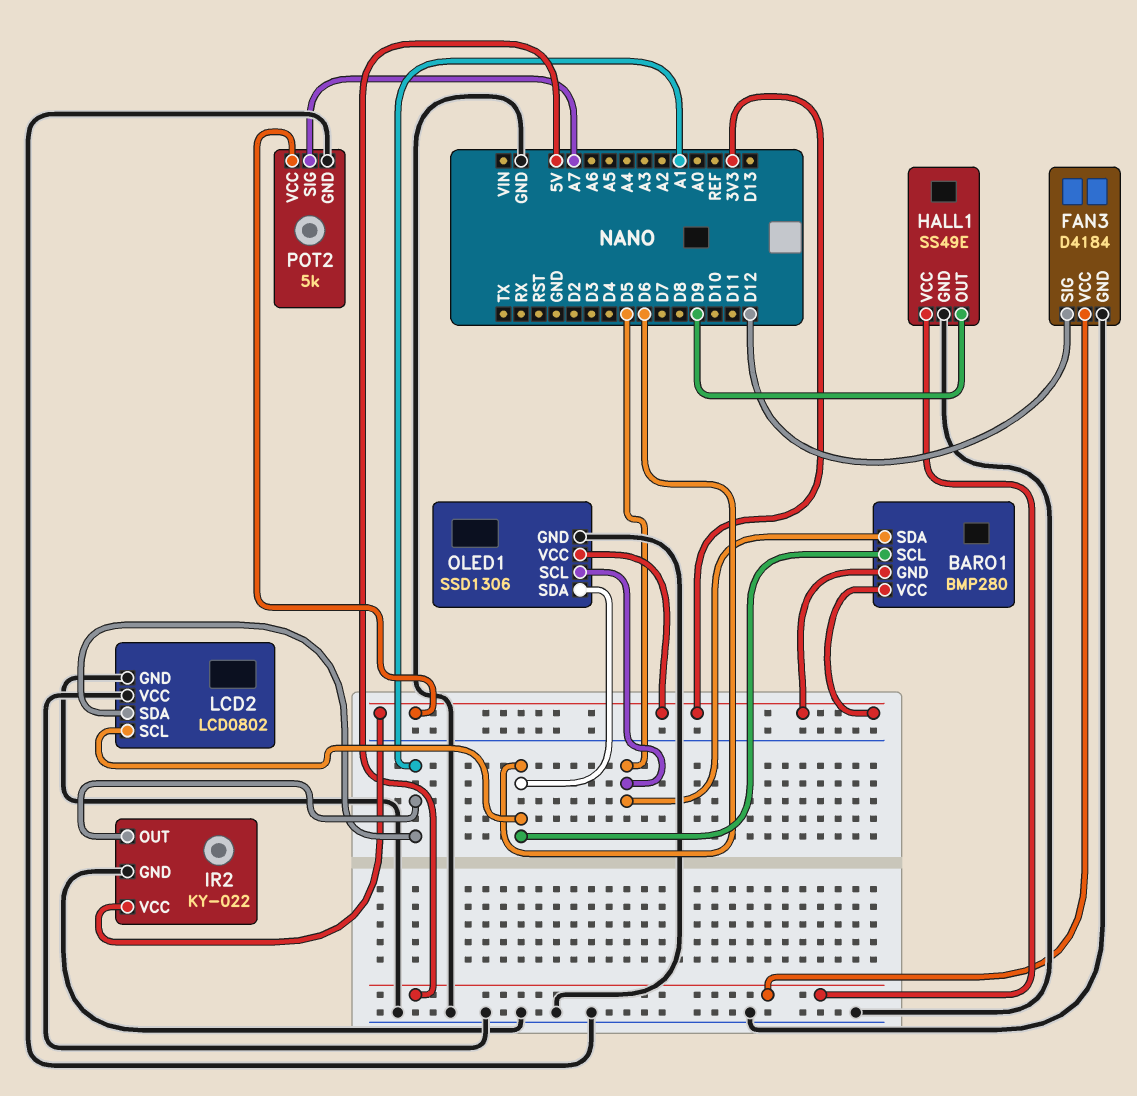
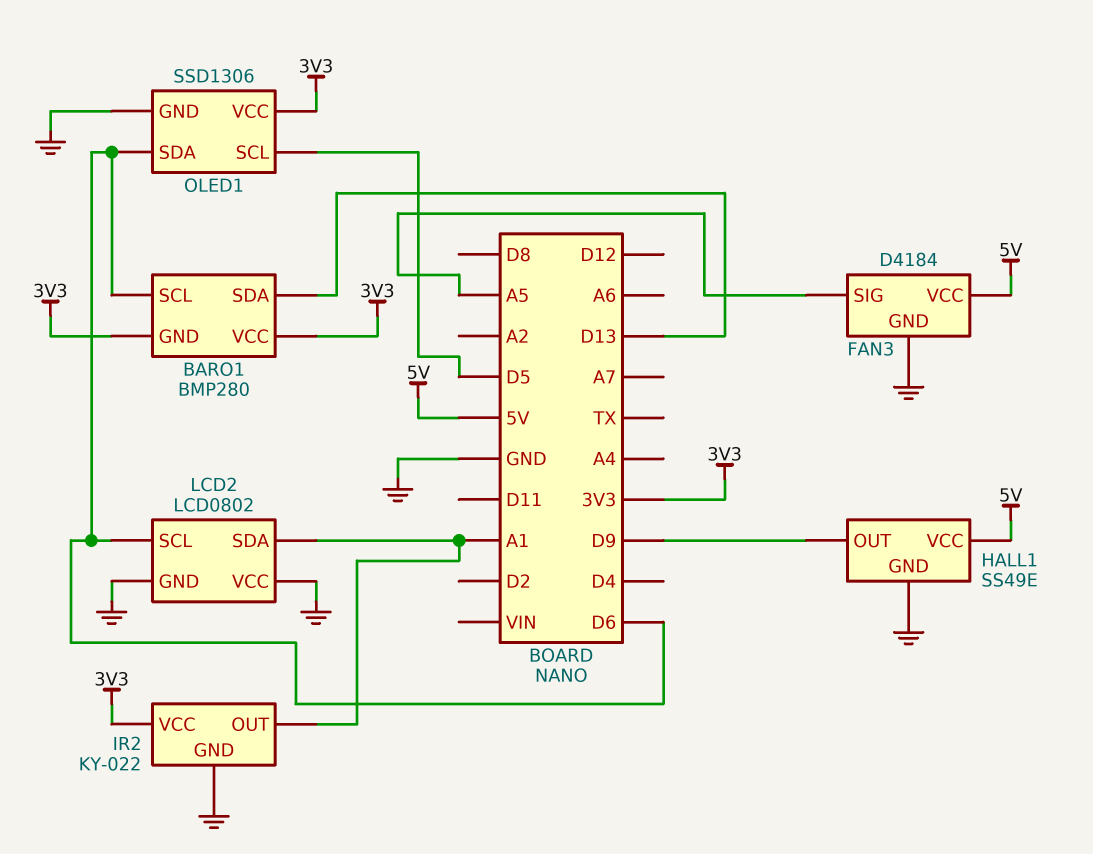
BARO1 pin SDA: D5 -> D13
FAN3 pin SIG: D12 -> A5
POT2: 5k -> none
POT2 pin GND: GND -> none
POT2 pin SIG: A7 -> none
POT2 pin VCC: 3V3 -> none

